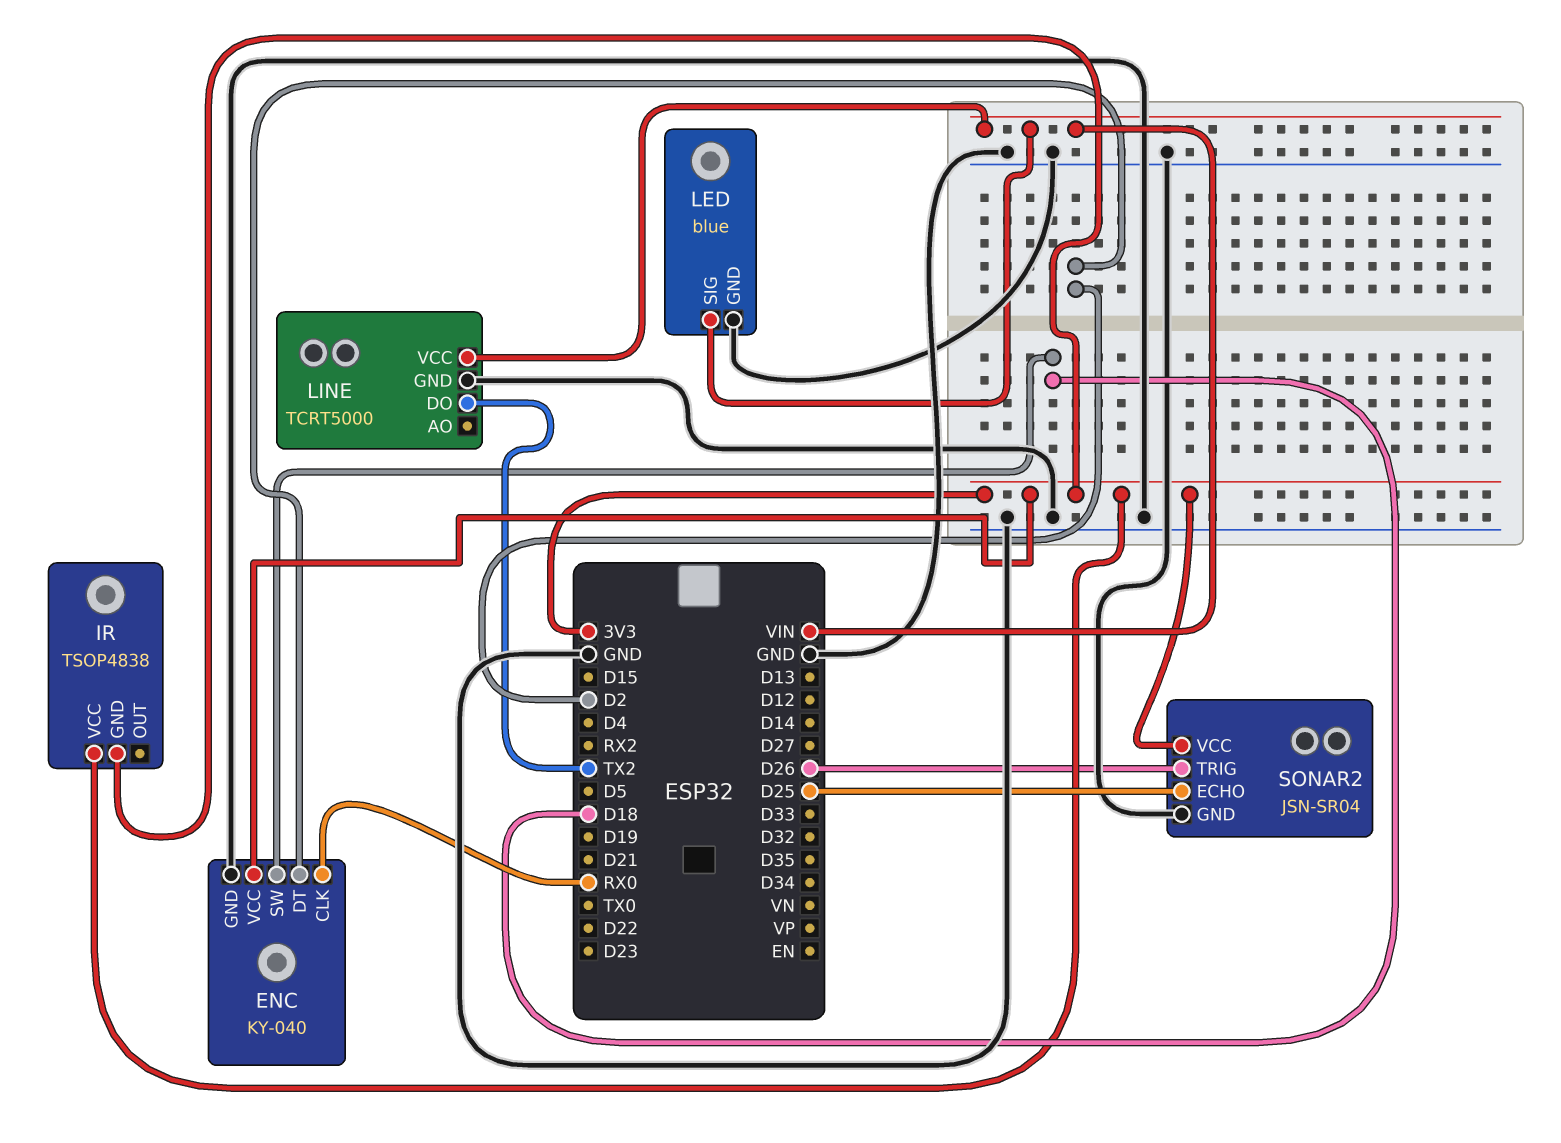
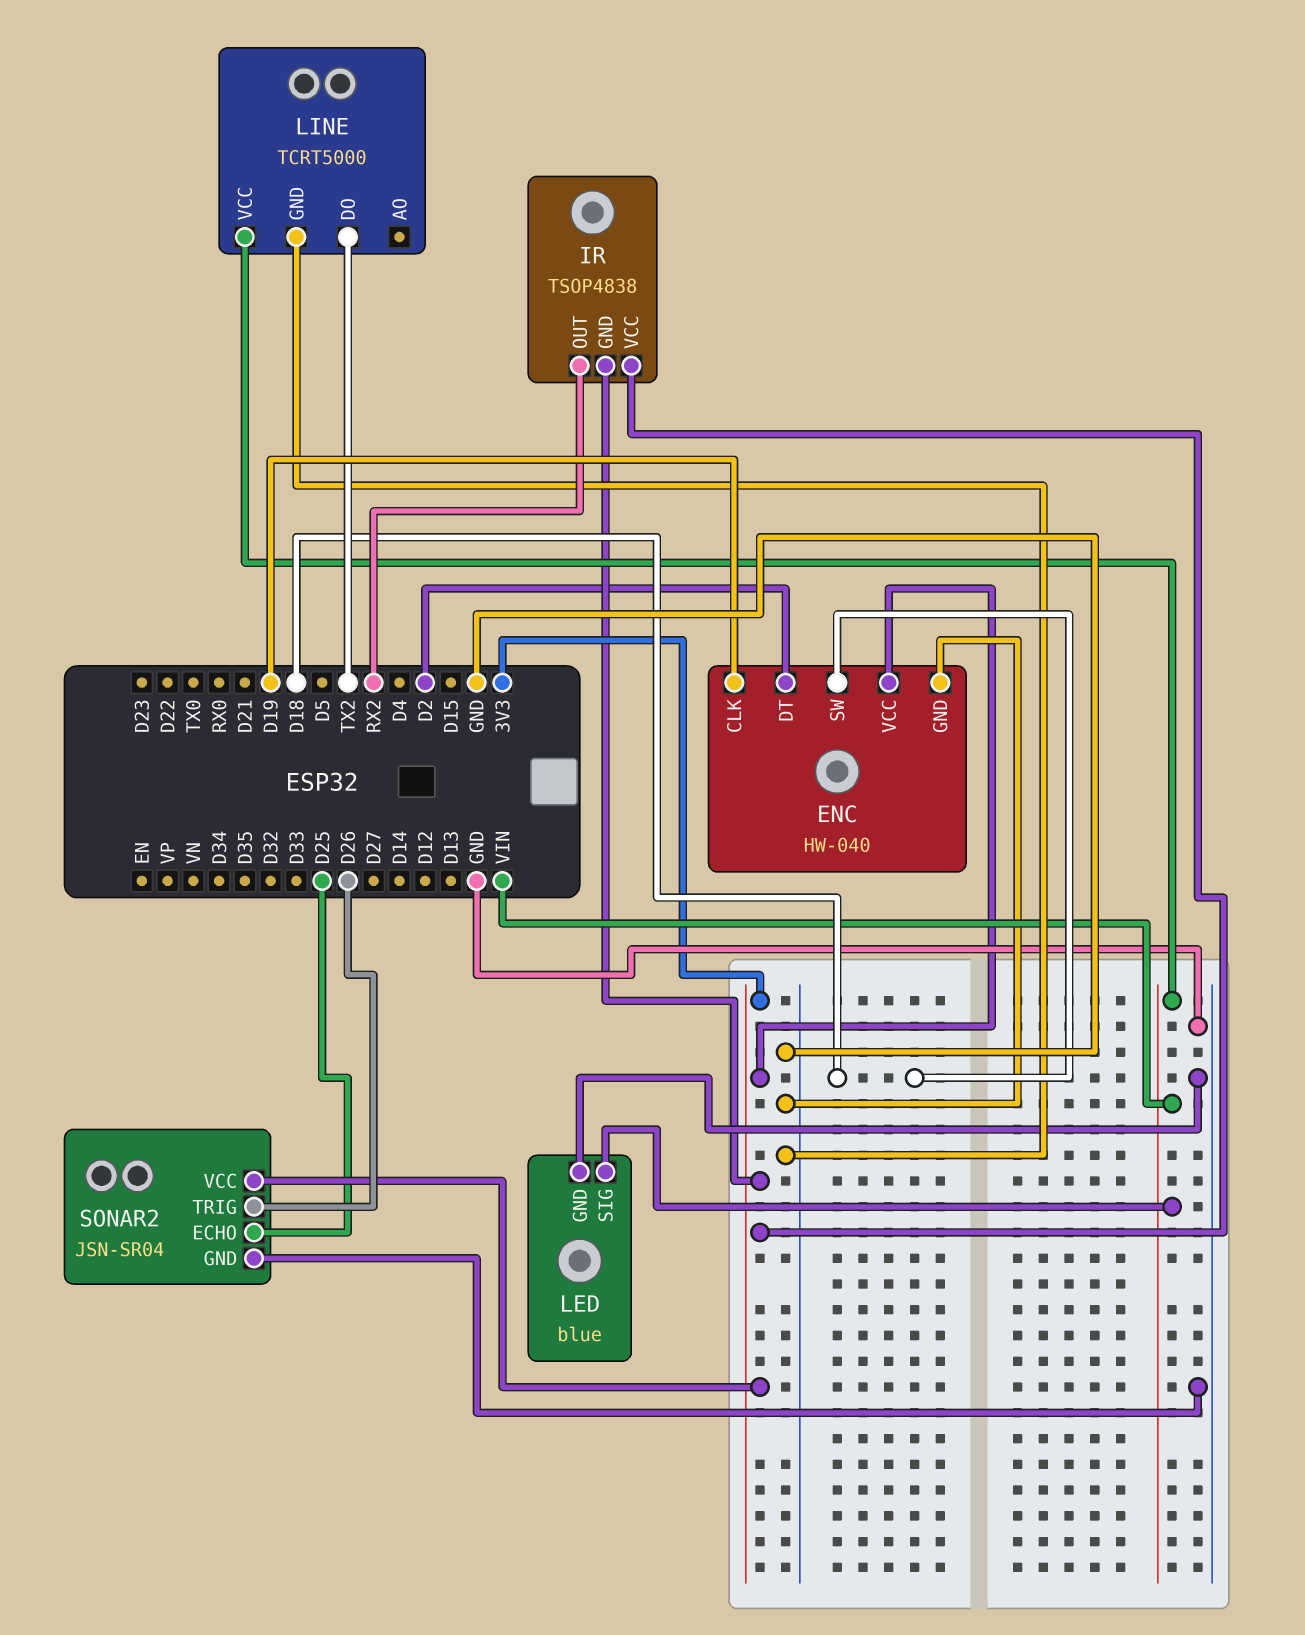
ENC: KY-040 -> HW-040
ENC pin CLK: RX0 -> D19
IR pin OUT: none -> RX2

